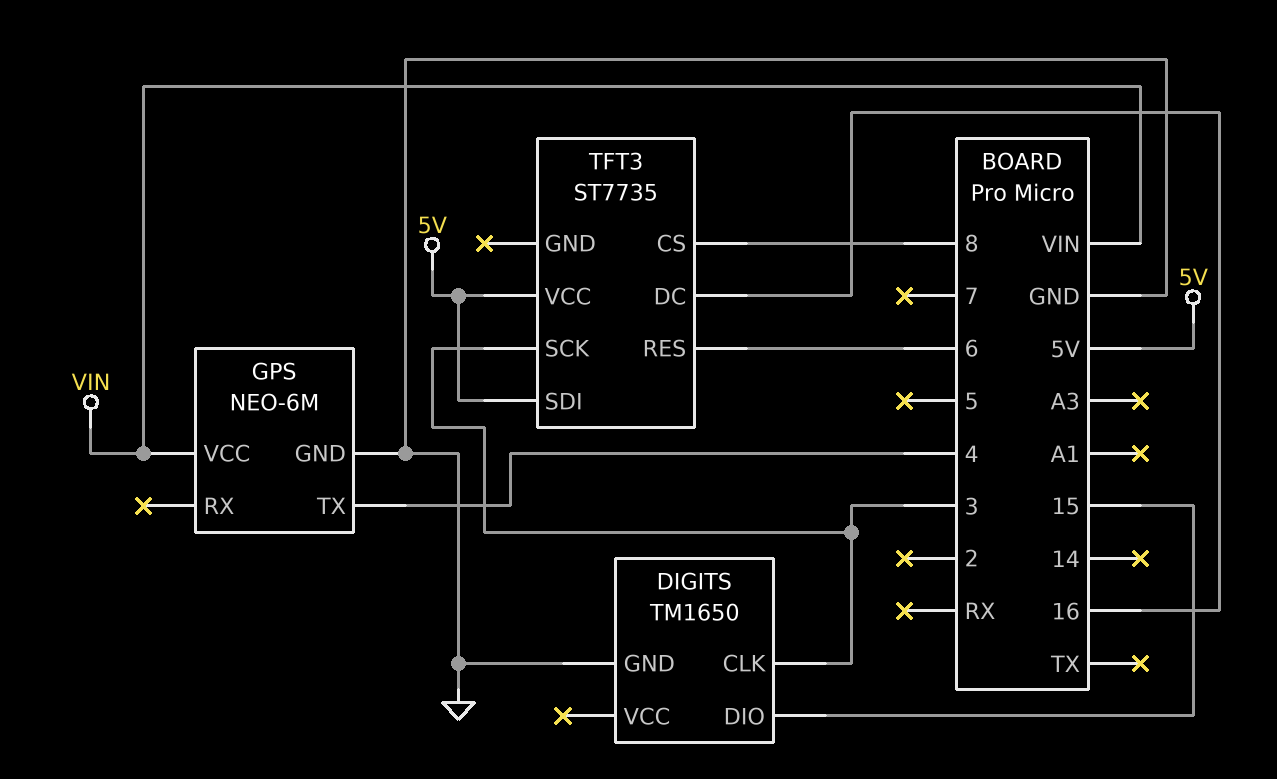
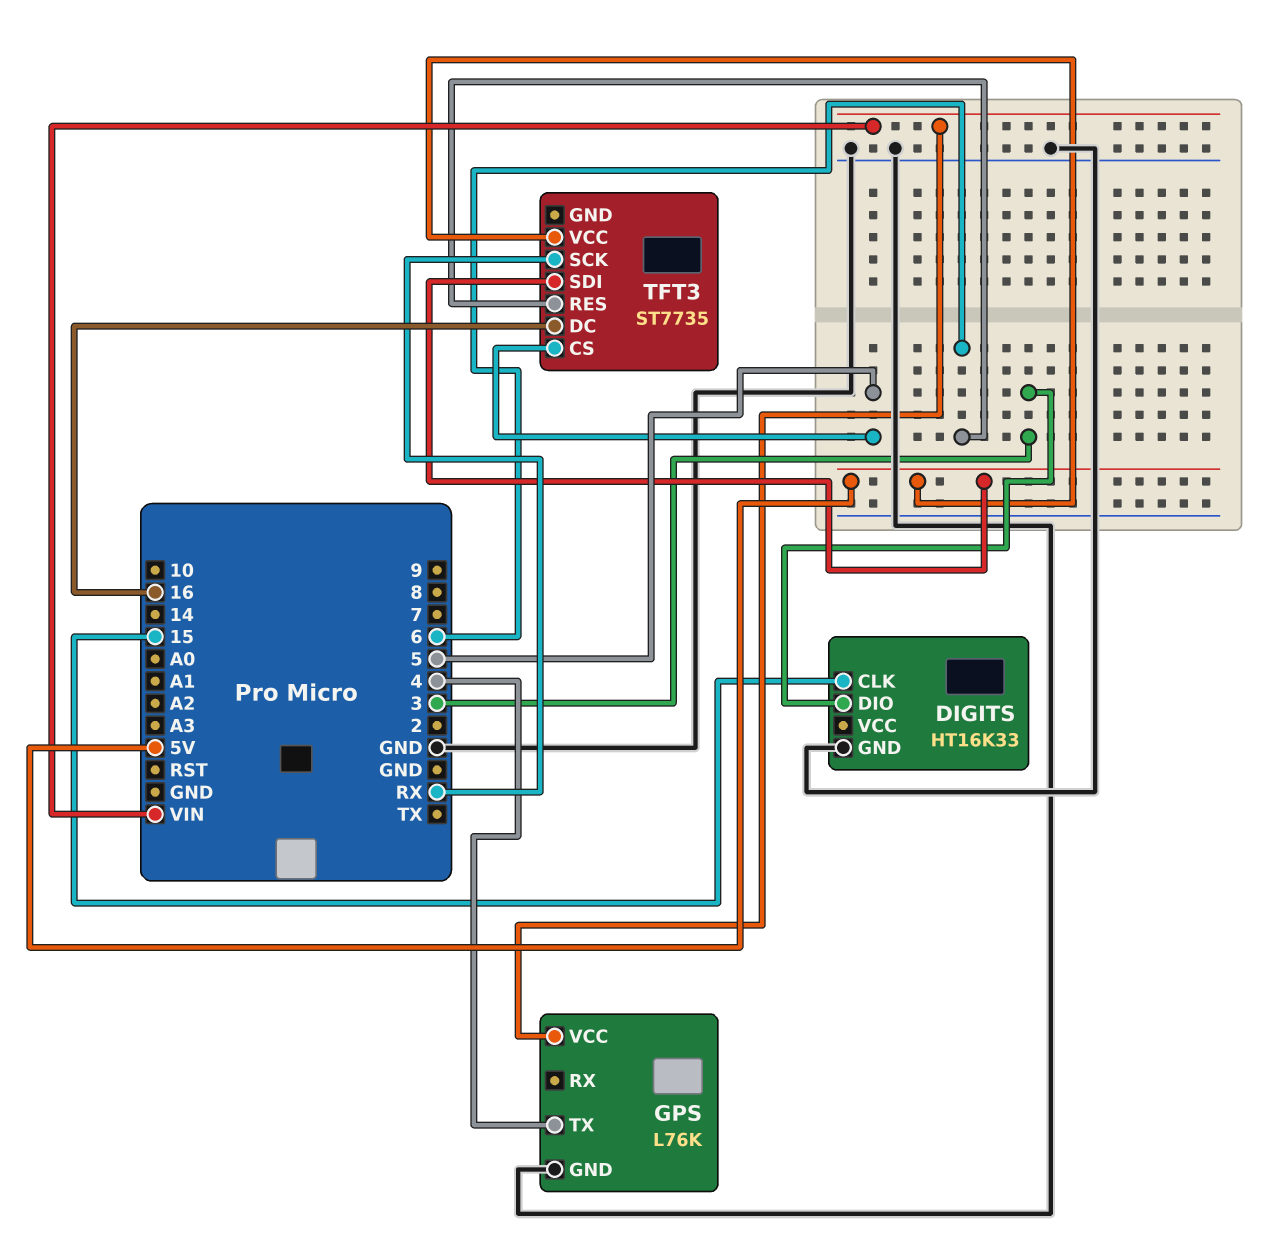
DIGITS: TM1650 -> HT16K33
DIGITS pin CLK: 3 -> 15
DIGITS pin DIO: 15 -> 3
GPS: NEO-6M -> L76K
TFT3 pin CS: 8 -> 5
TFT3 pin SCK: 3 -> RX

